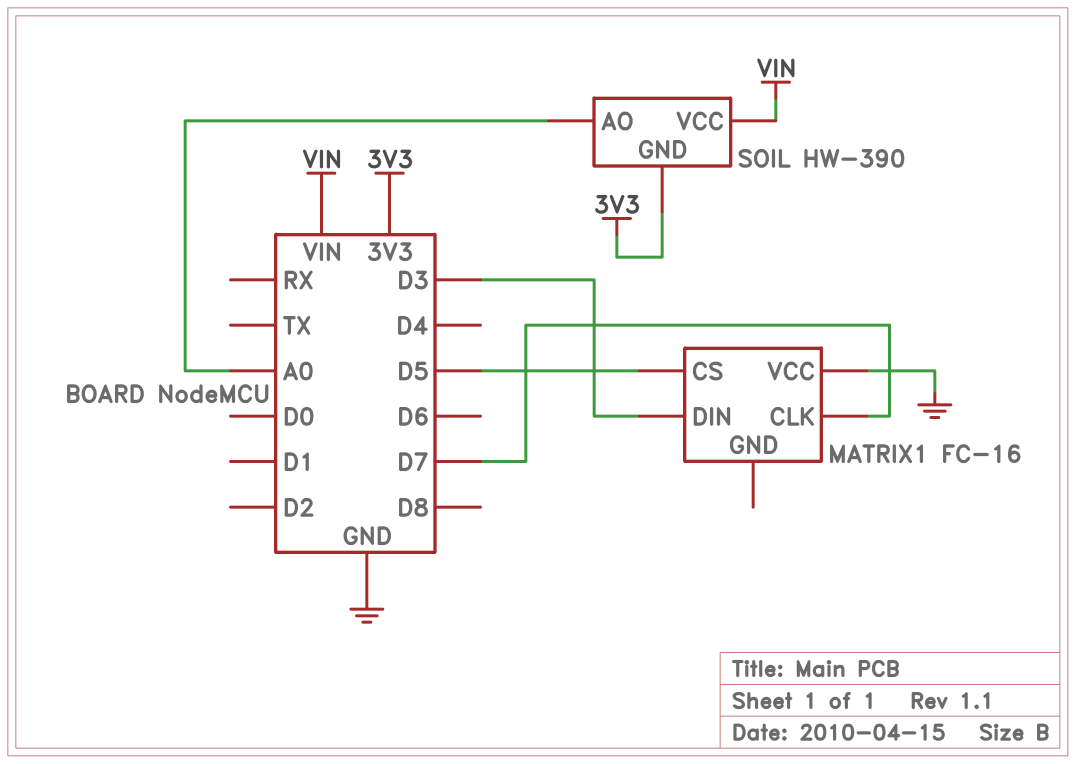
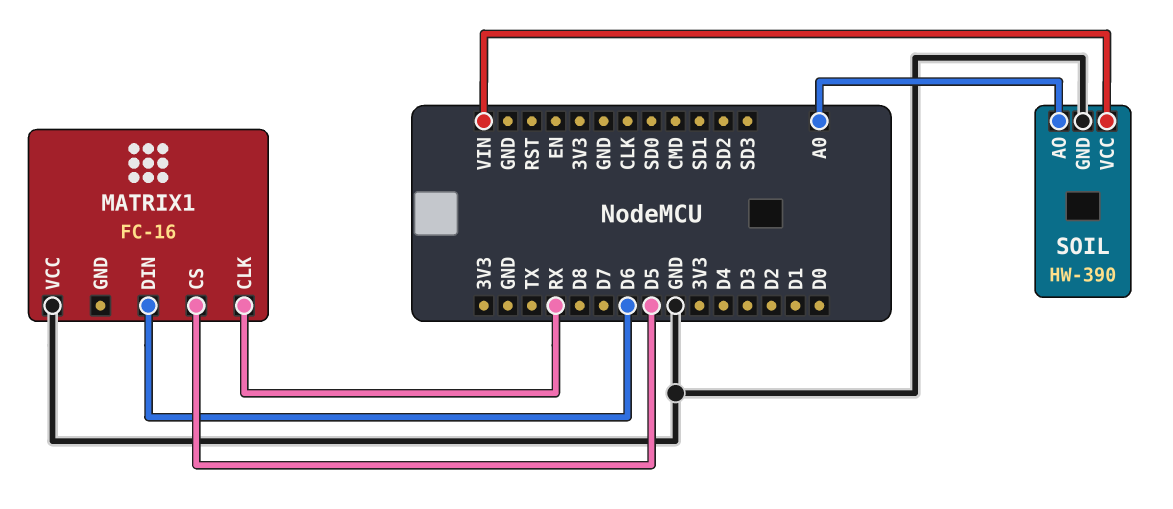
MATRIX1 pin CLK: D7 -> RX
MATRIX1 pin DIN: D3 -> D6
SOIL pin GND: 3V3 -> GND

